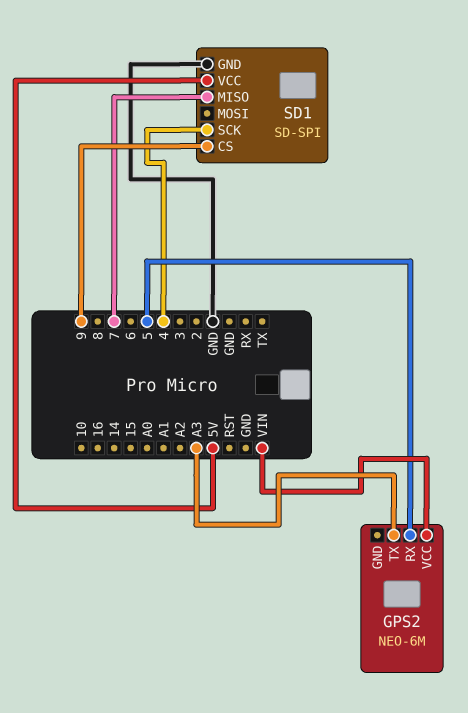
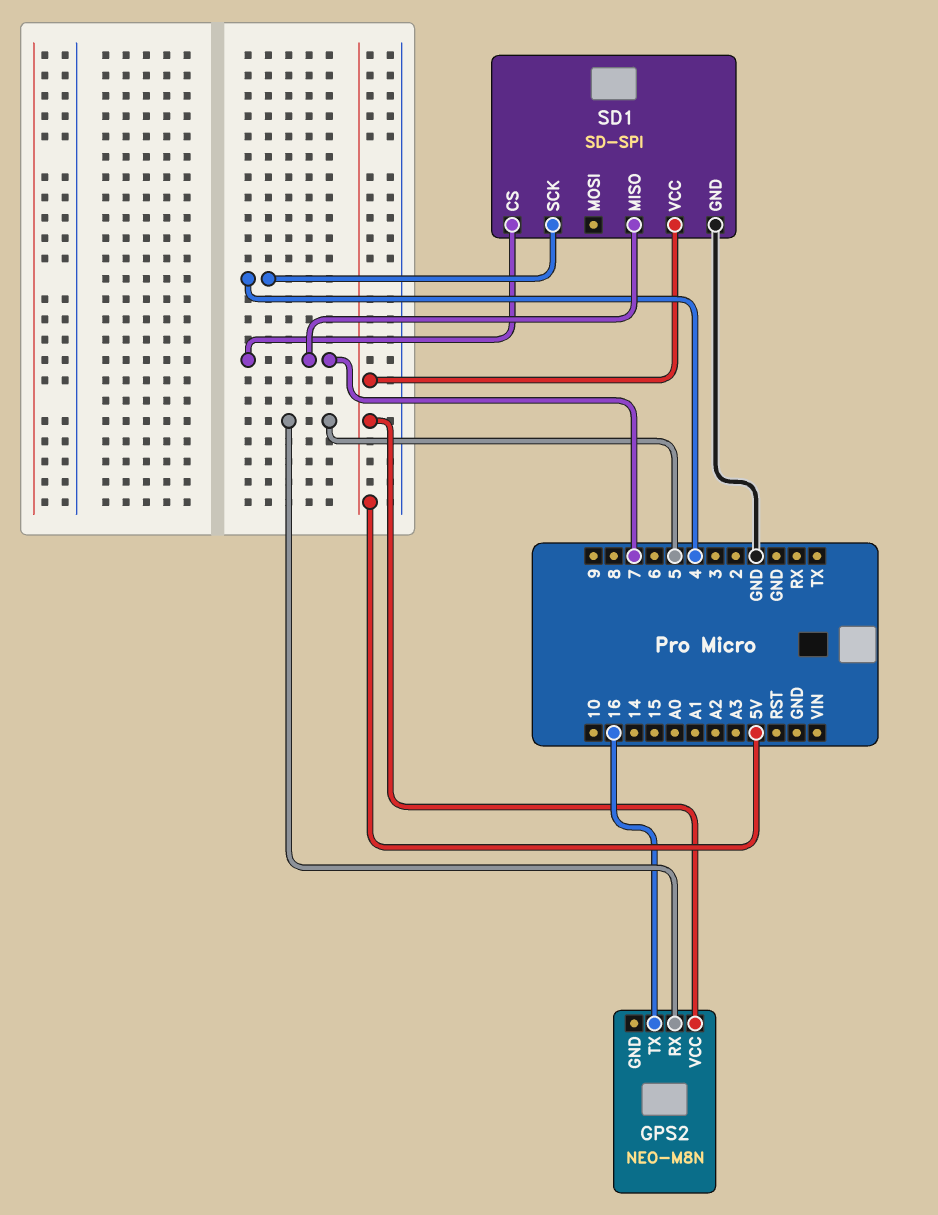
GPS2: NEO-6M -> NEO-M8N
GPS2 pin TX: A3 -> 16
GPS2 pin VCC: VIN -> 5V
SD1 pin CS: 9 -> 7

